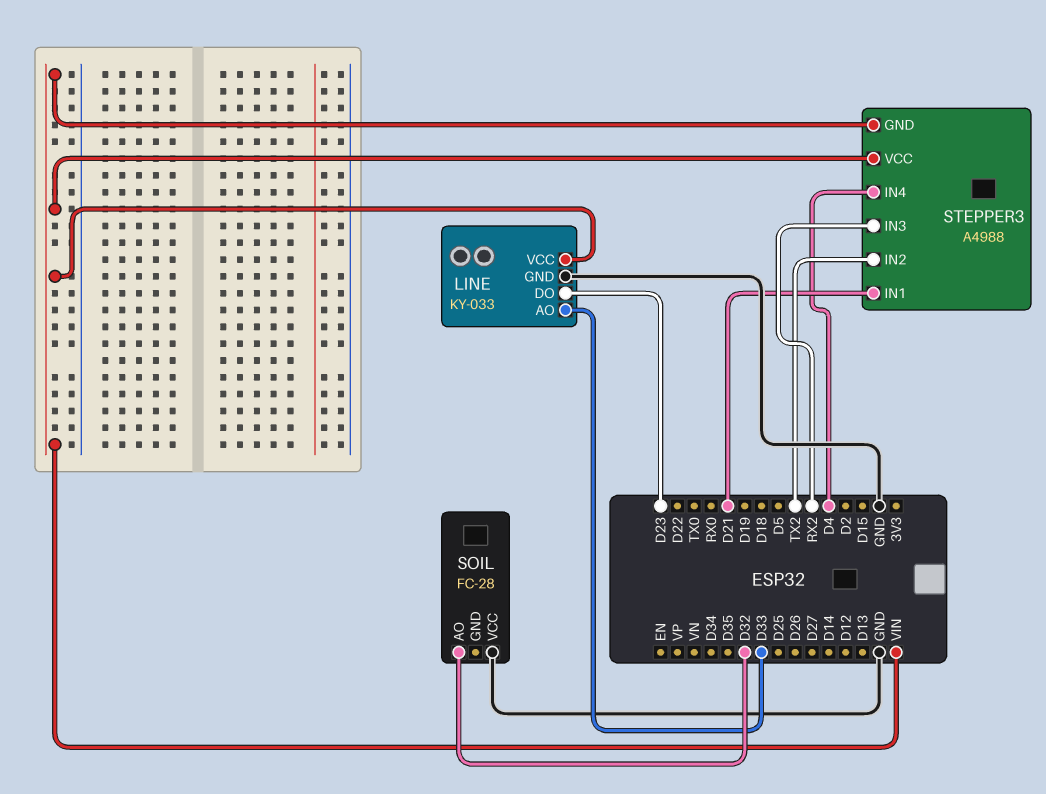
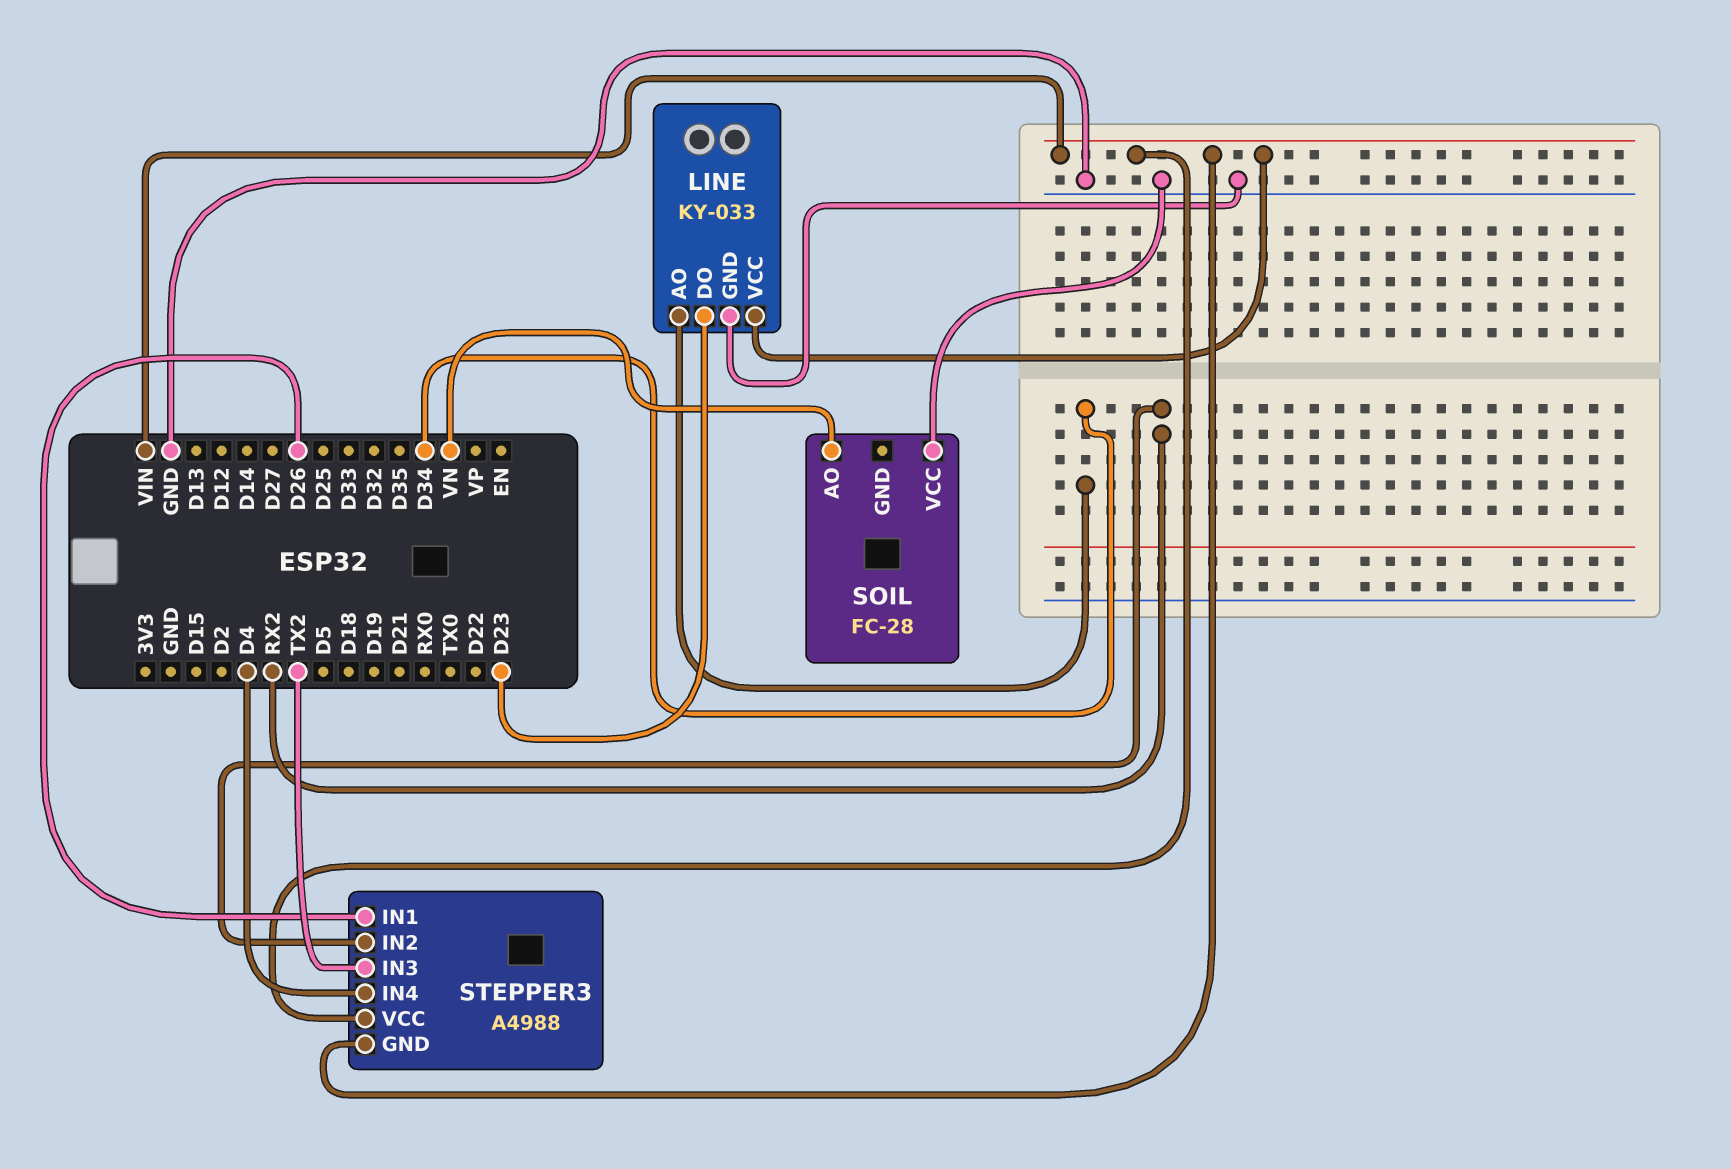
LINE pin AO: D33 -> D34
SOIL pin AO: D32 -> VN
STEPPER3 pin IN1: D21 -> D26
STEPPER3 pin IN2: TX2 -> RX2
STEPPER3 pin IN3: RX2 -> TX2

